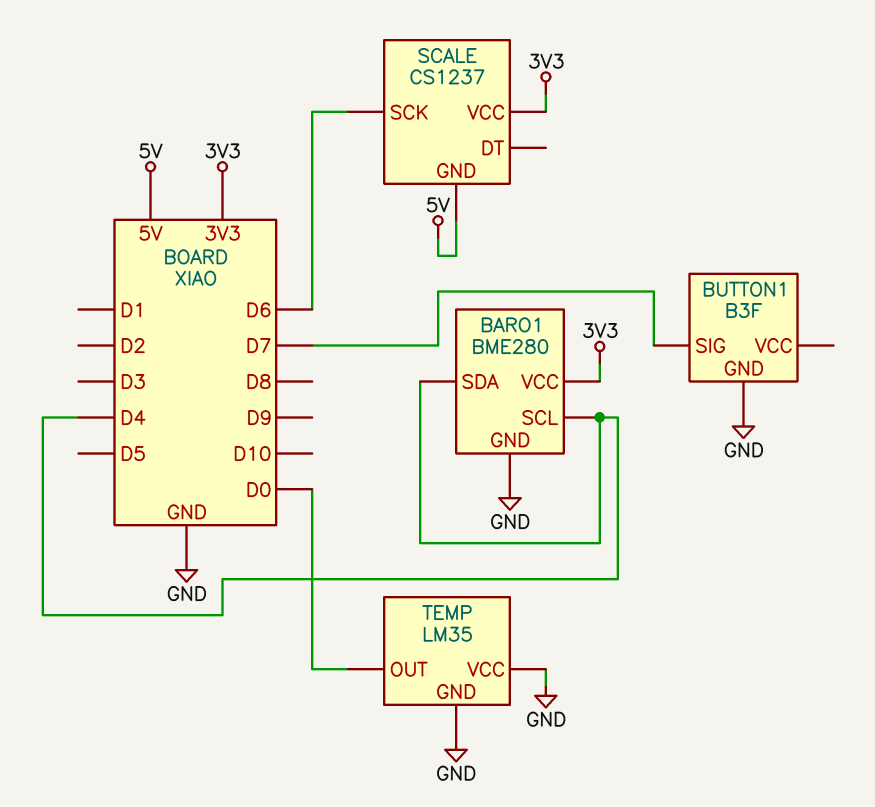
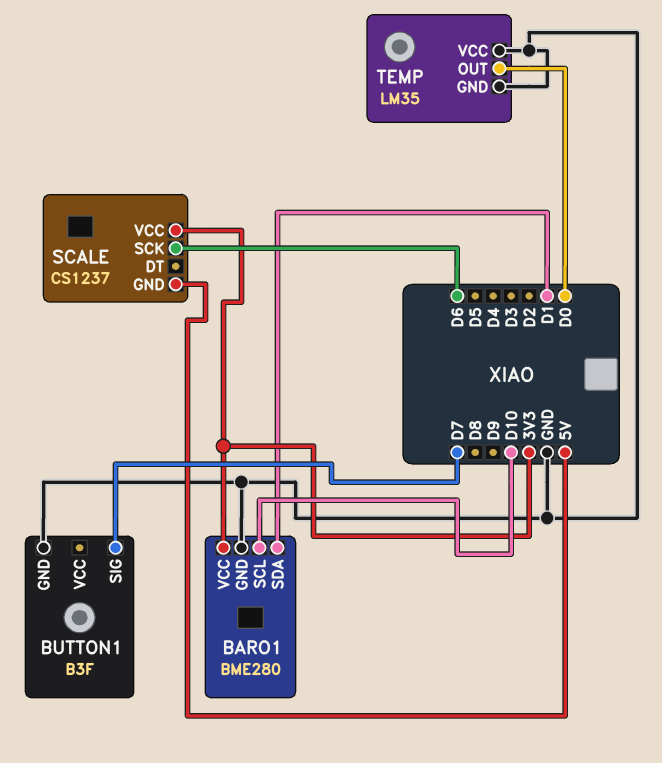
BARO1 pin SCL: D4 -> D10
BARO1 pin SDA: D4 -> D1

